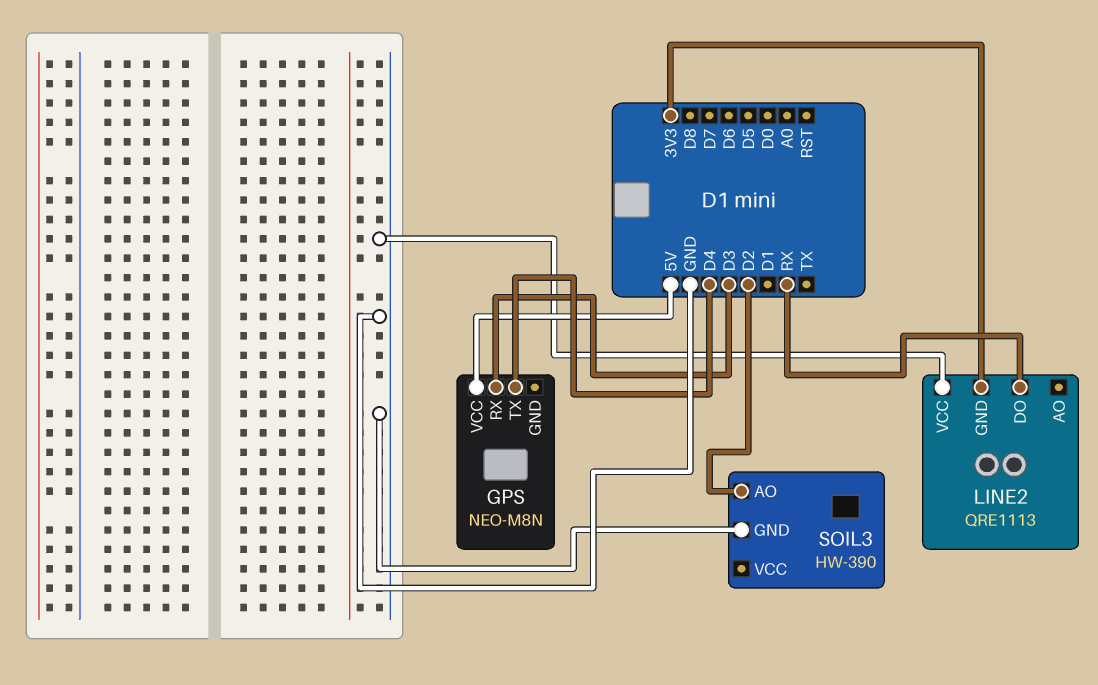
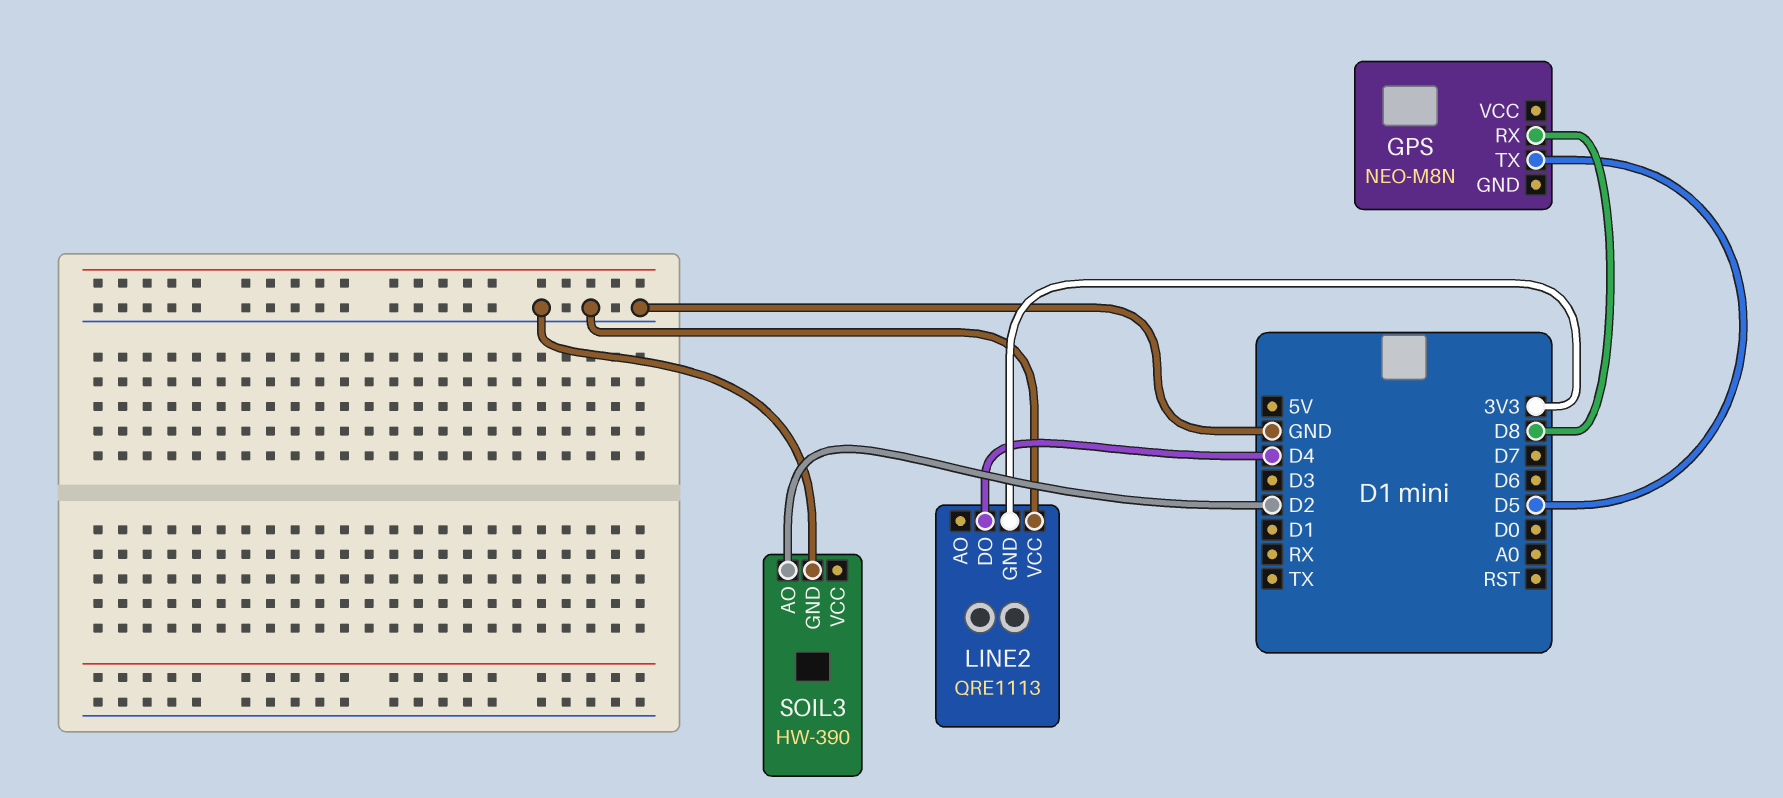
GPS pin RX: D3 -> D8
GPS pin TX: D4 -> D5
GPS pin VCC: 5V -> none
LINE2 pin DO: RX -> D4

